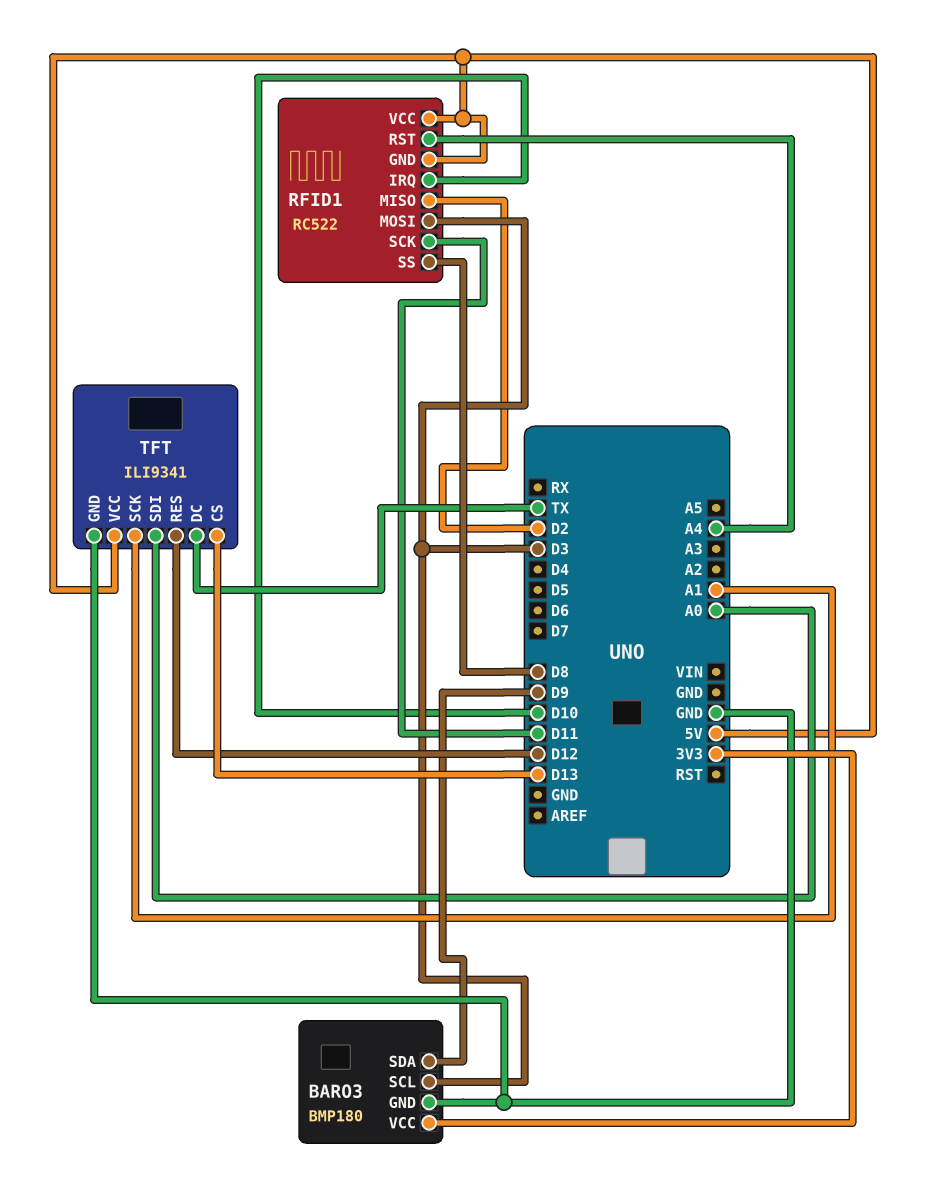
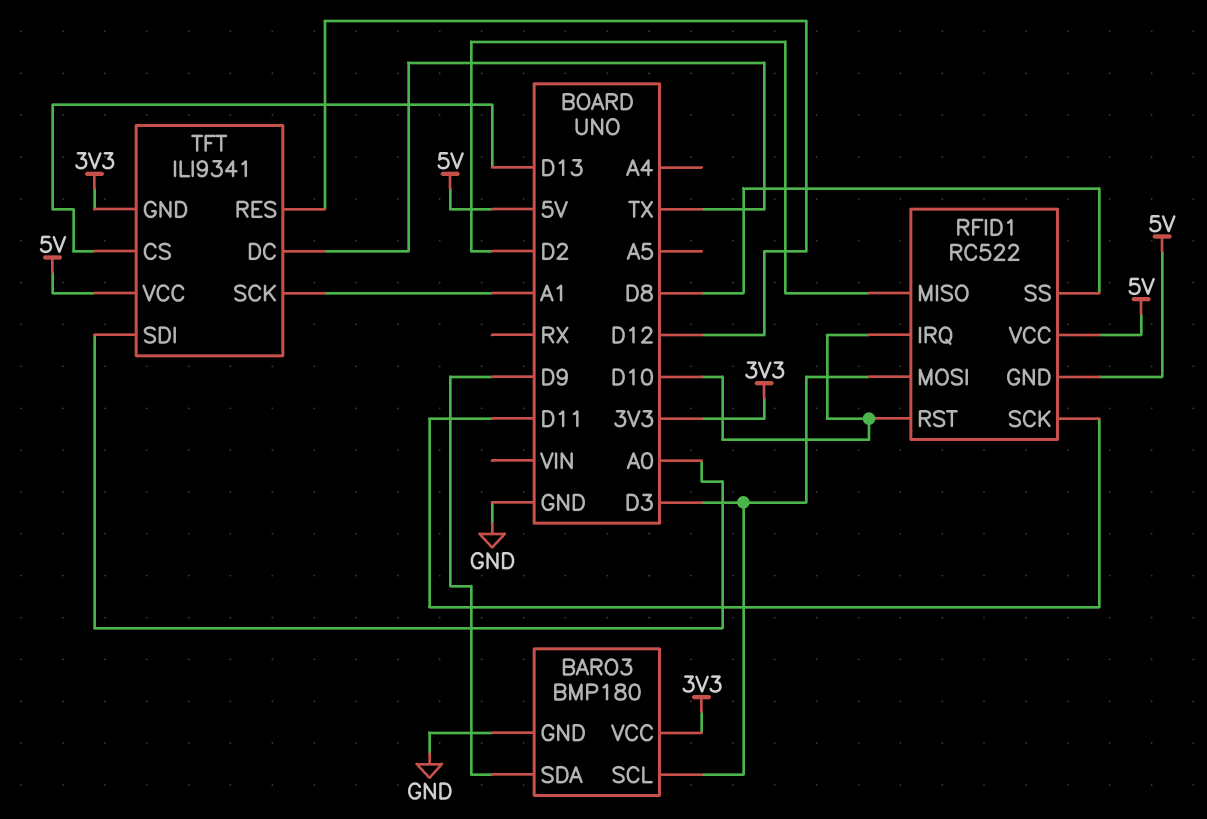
RFID1 pin RST: A4 -> D10
TFT pin GND: GND -> 3V3

